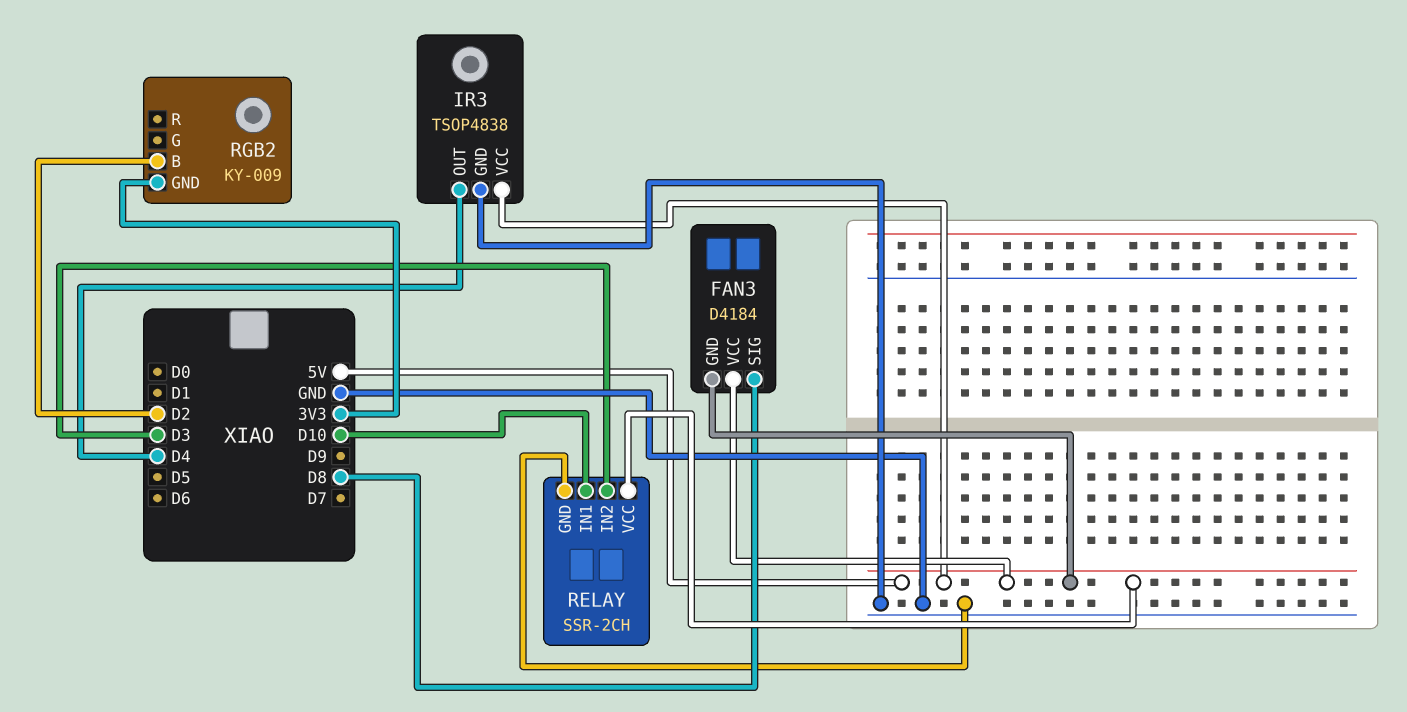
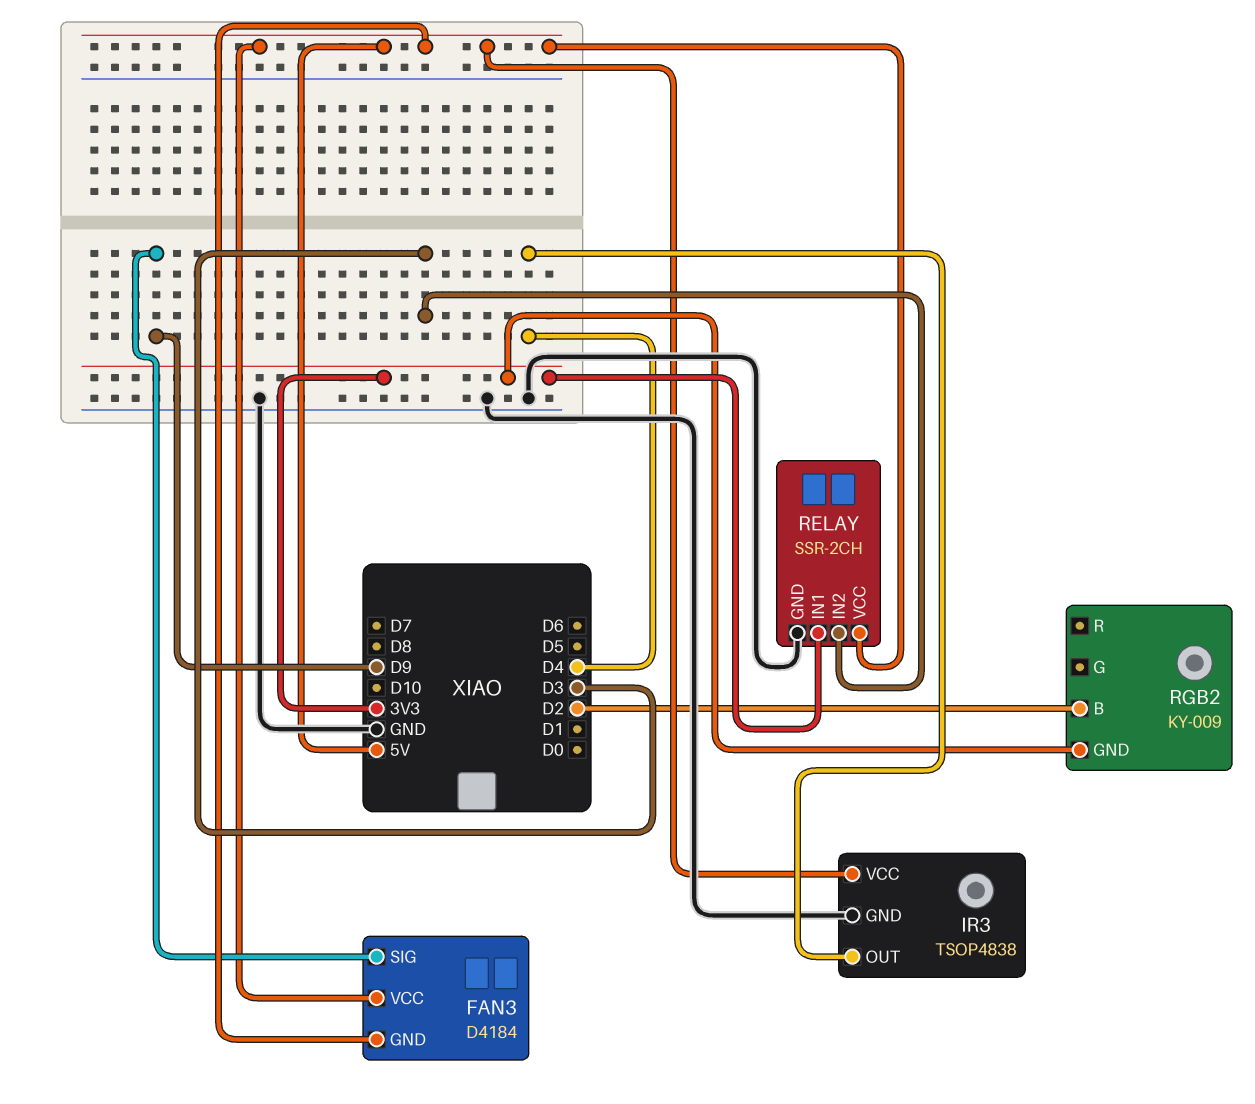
FAN3 pin SIG: D8 -> D9
RELAY pin IN1: D10 -> 3V3

